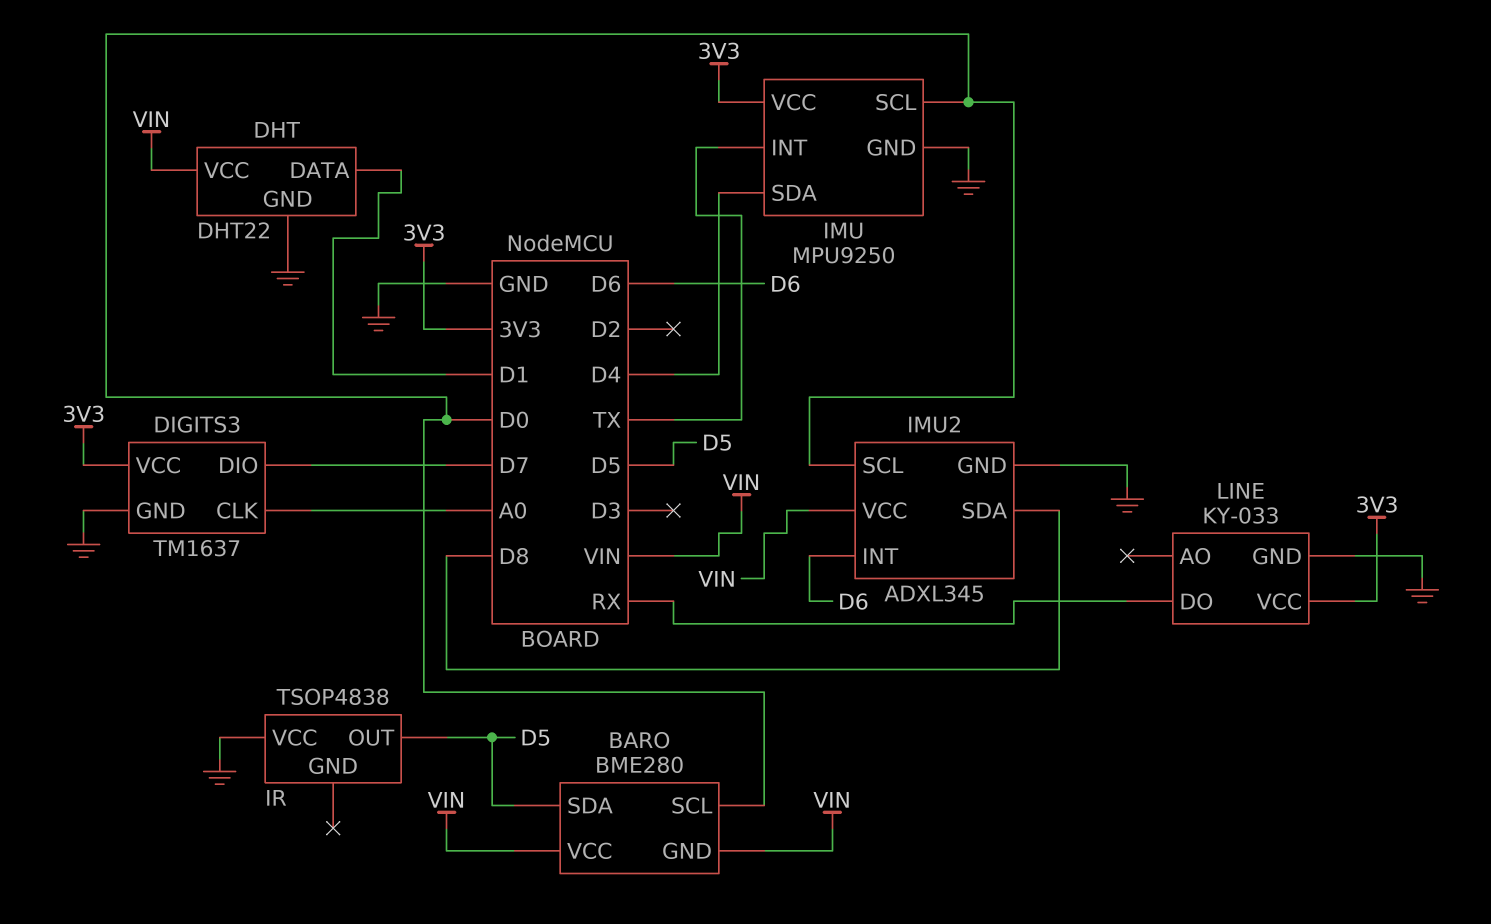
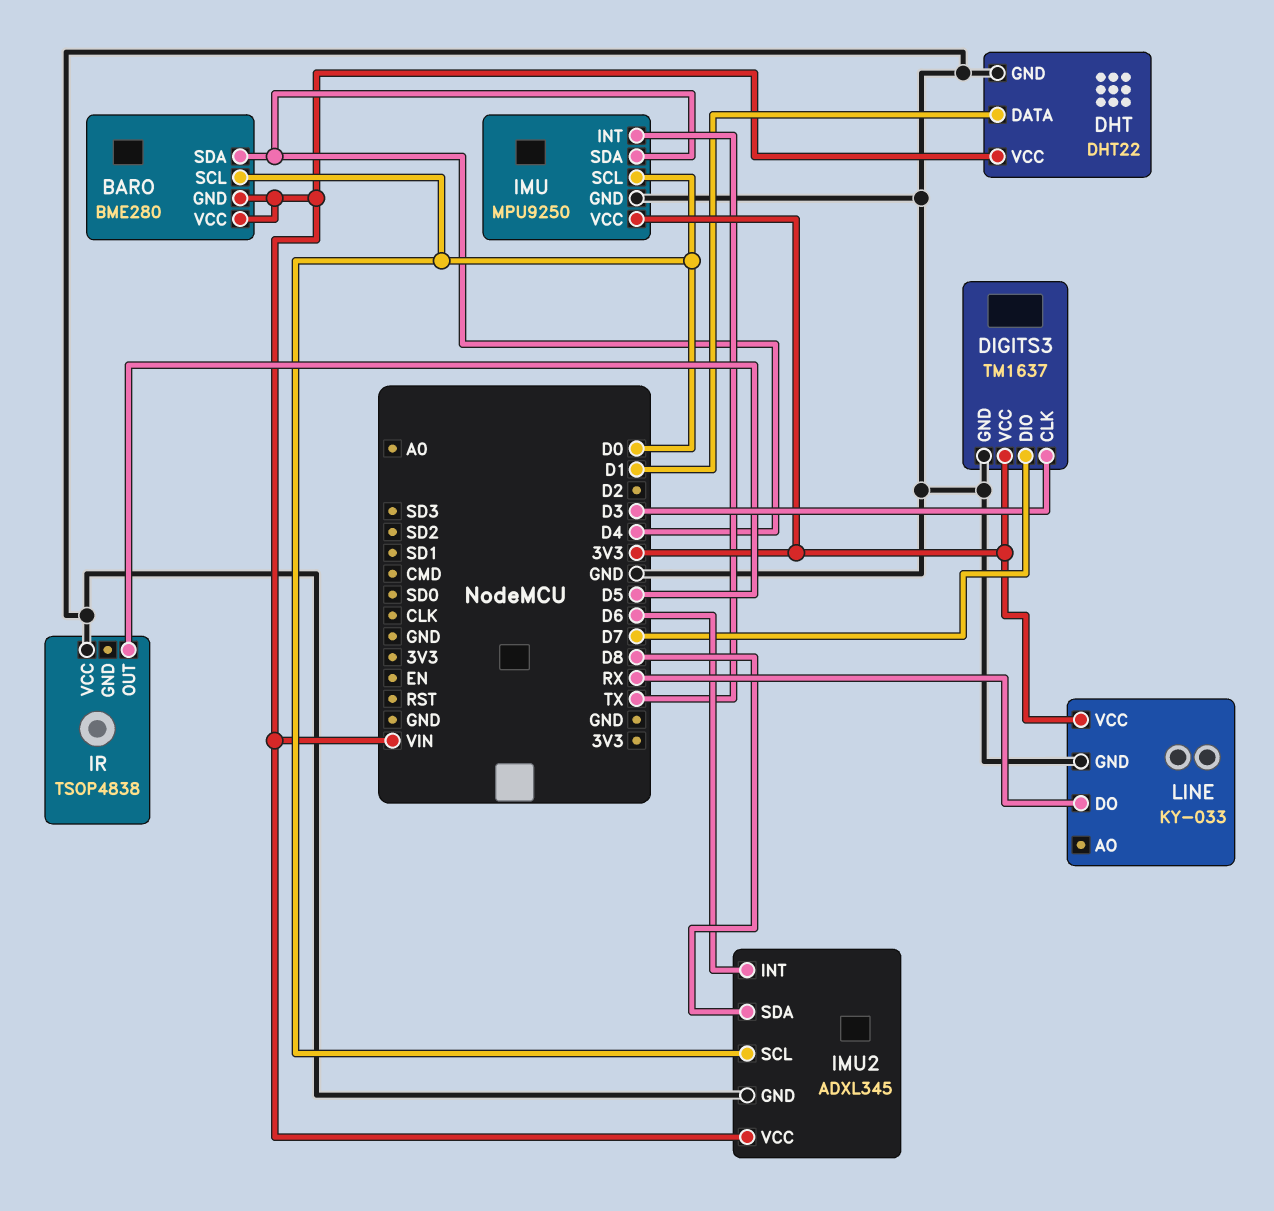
BARO pin SDA: D5 -> D4
DIGITS3 pin CLK: A0 -> D3

